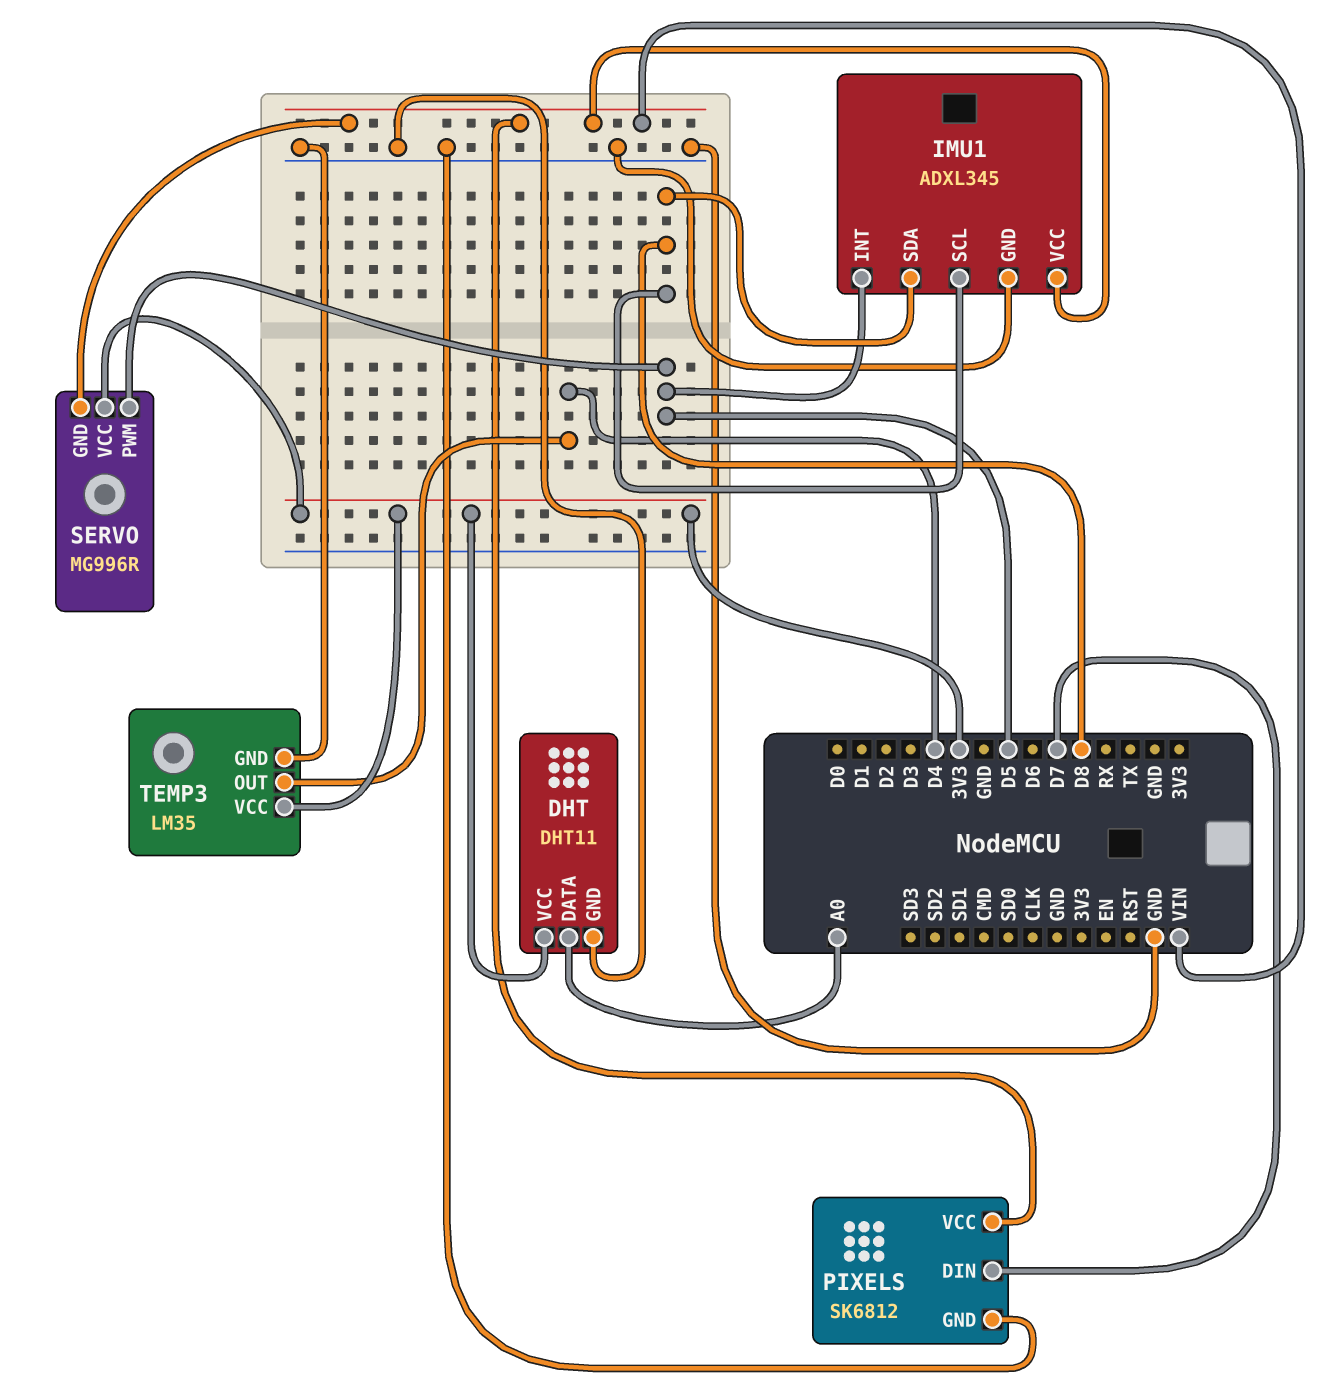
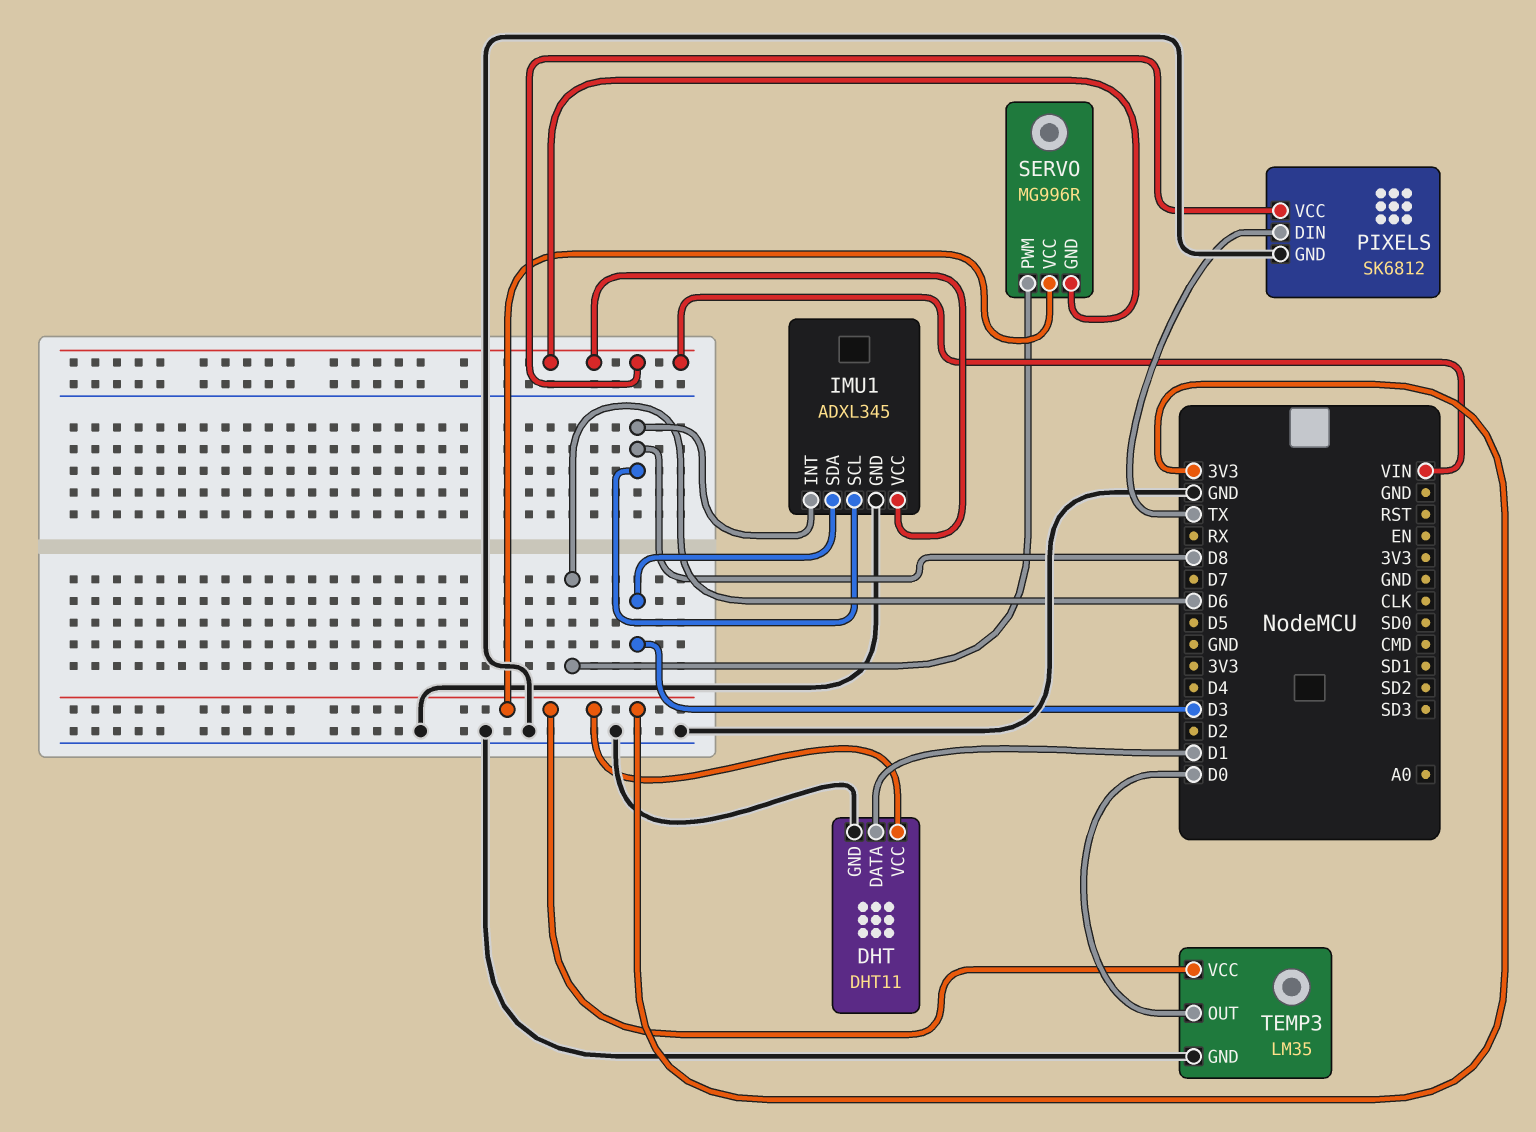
DHT pin DATA: A0 -> D1
IMU1 pin INT: D5 -> D8
IMU1 pin SDA: D8 -> D3
PIXELS pin DIN: D7 -> TX
SERVO pin PWM: D5 -> D6
TEMP3 pin OUT: D4 -> D0

